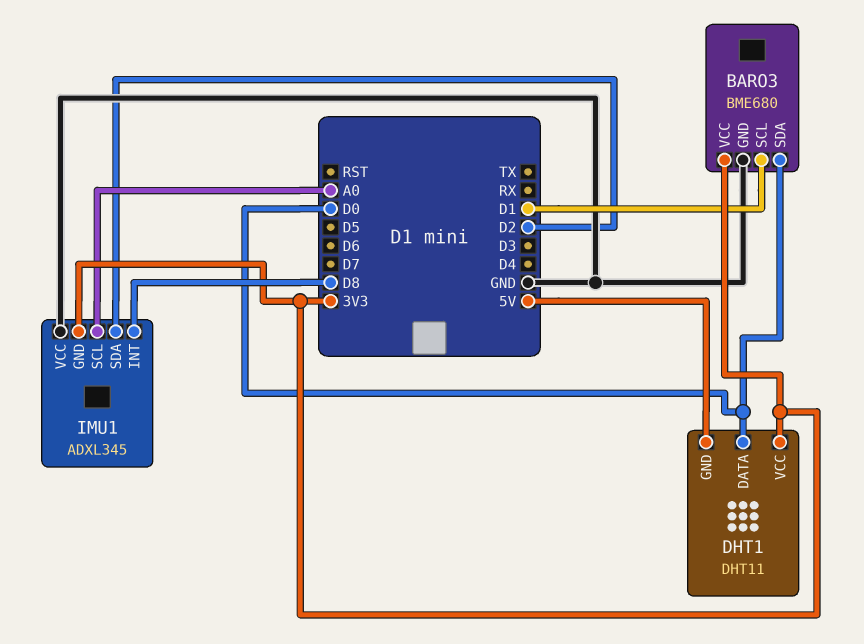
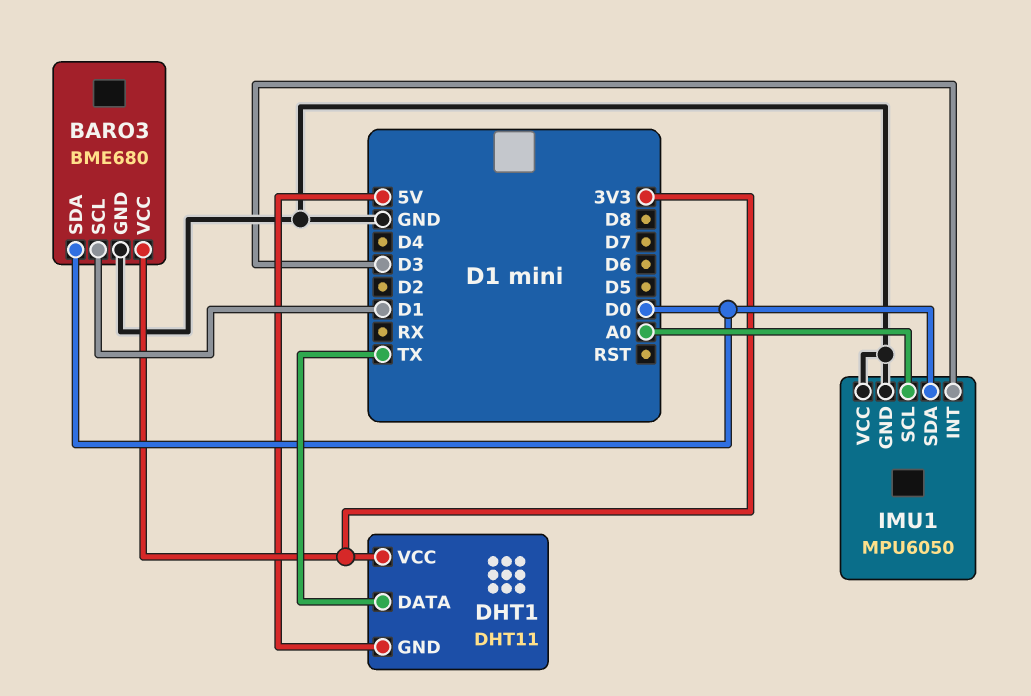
DHT1 pin DATA: D0 -> TX
IMU1: ADXL345 -> MPU6050
IMU1 pin GND: 3V3 -> GND
IMU1 pin INT: D8 -> D3
IMU1 pin SDA: D2 -> D0

